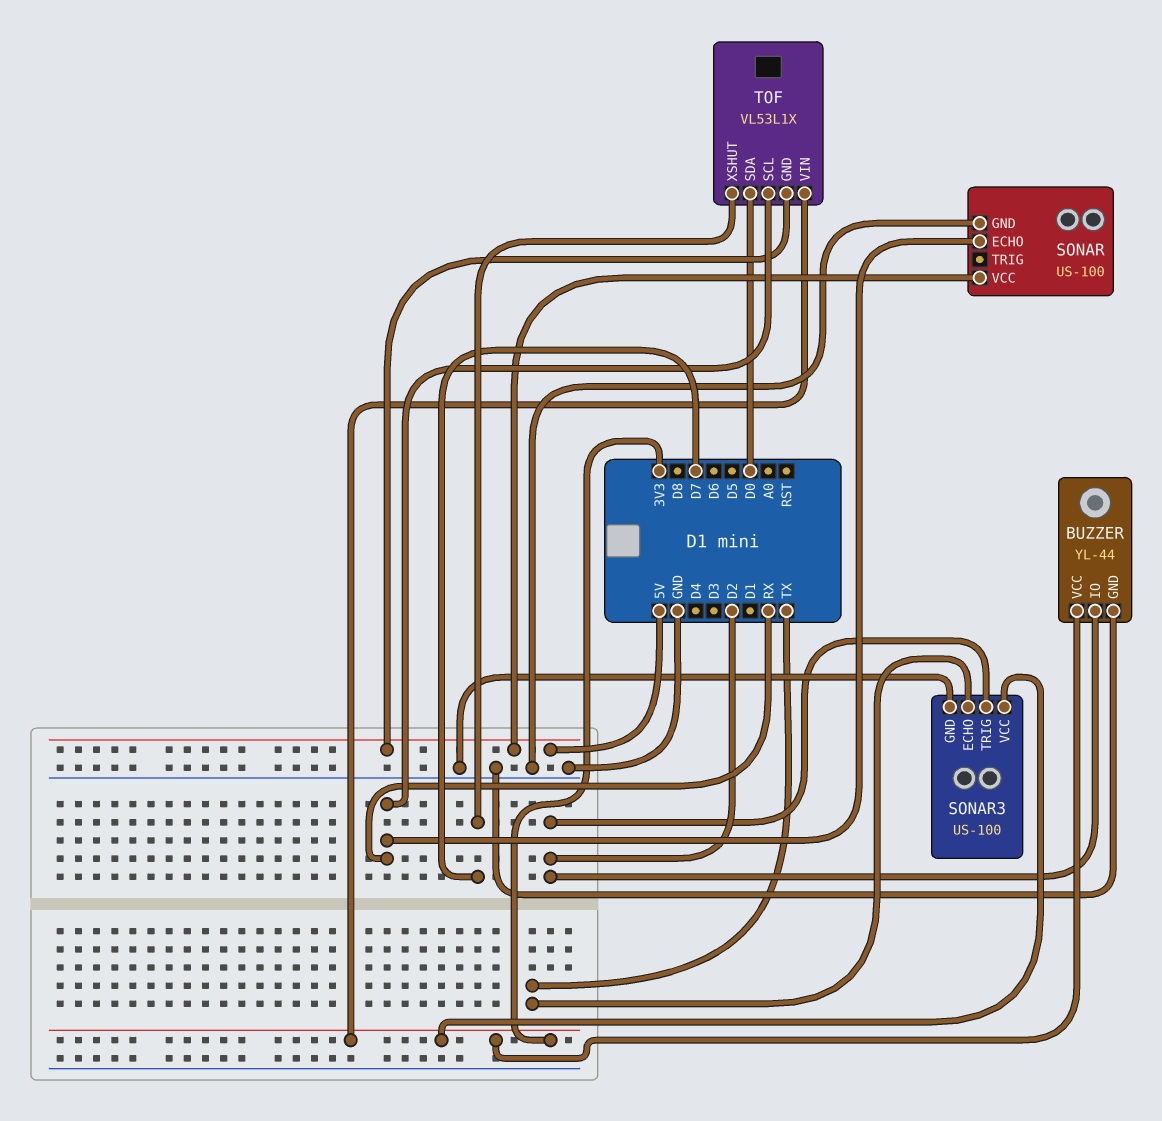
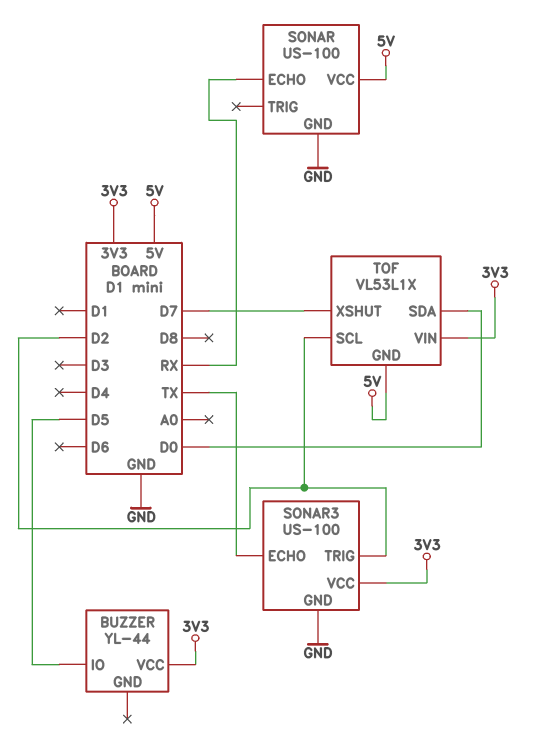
BUZZER pin GND: GND -> none
BUZZER pin IO: D2 -> D5
TOF pin SCL: RX -> D2

